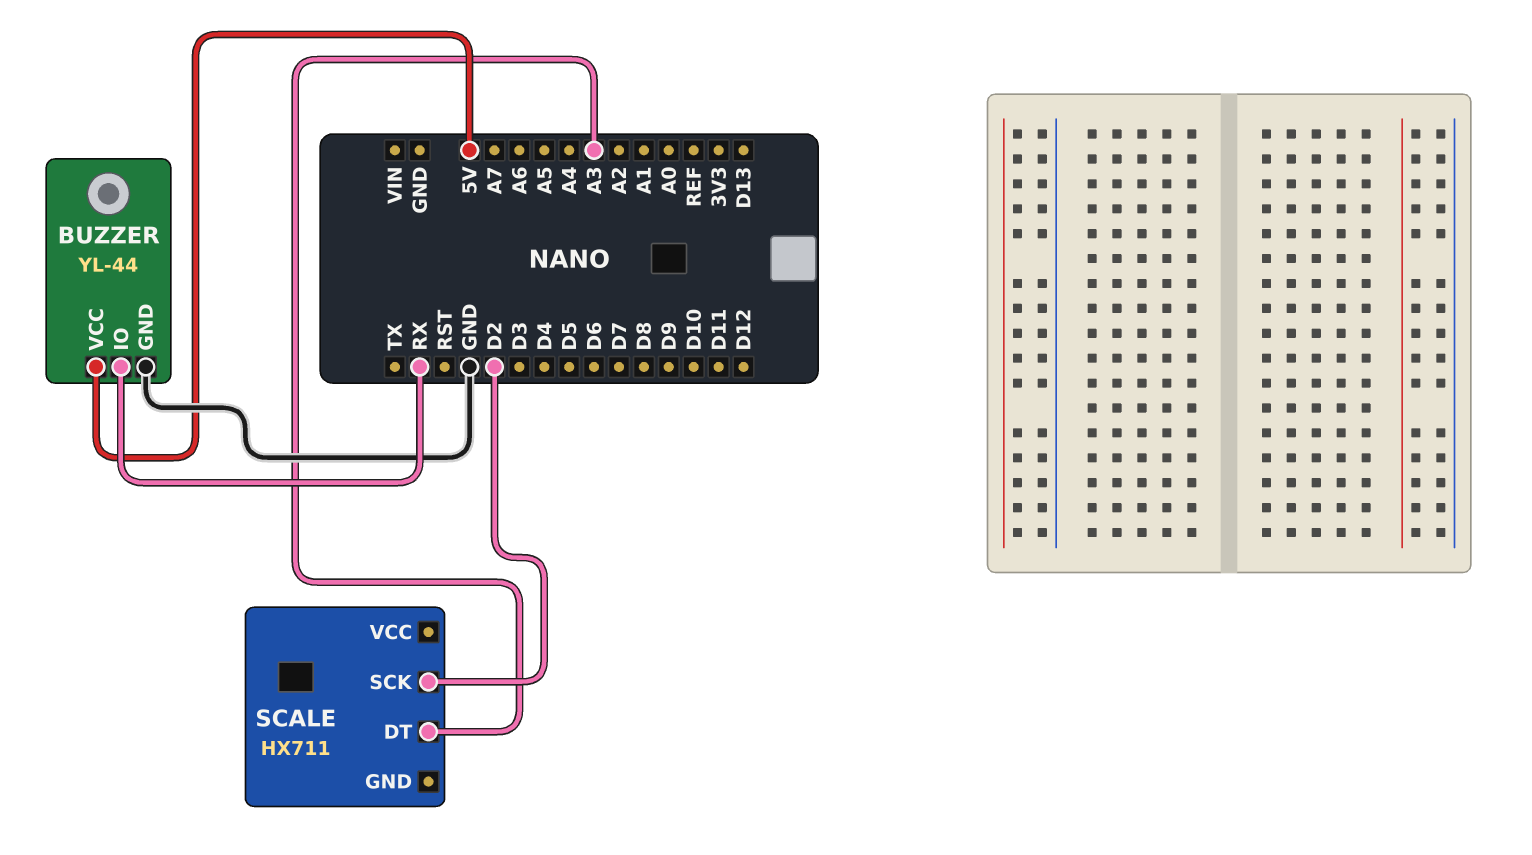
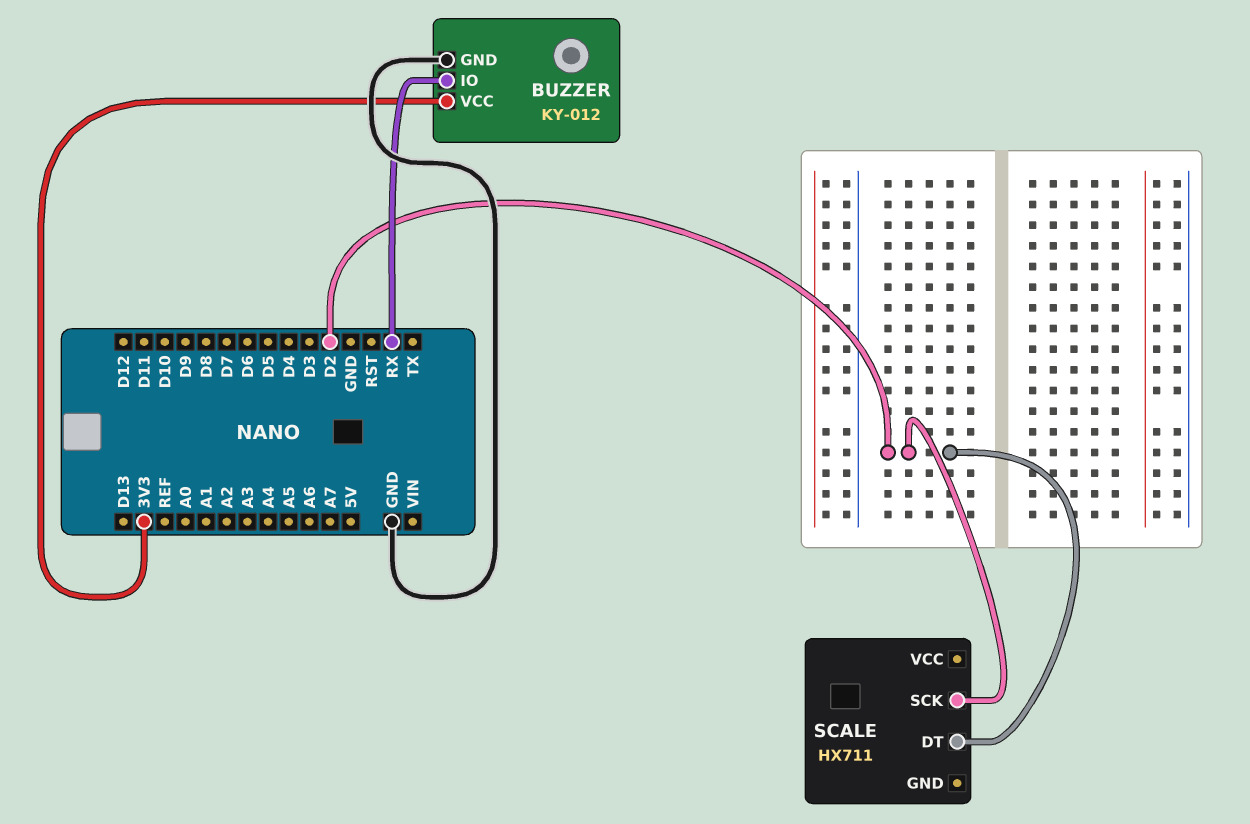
BUZZER: YL-44 -> KY-012
BUZZER pin VCC: 5V -> 3V3
SCALE pin DT: A3 -> D2

